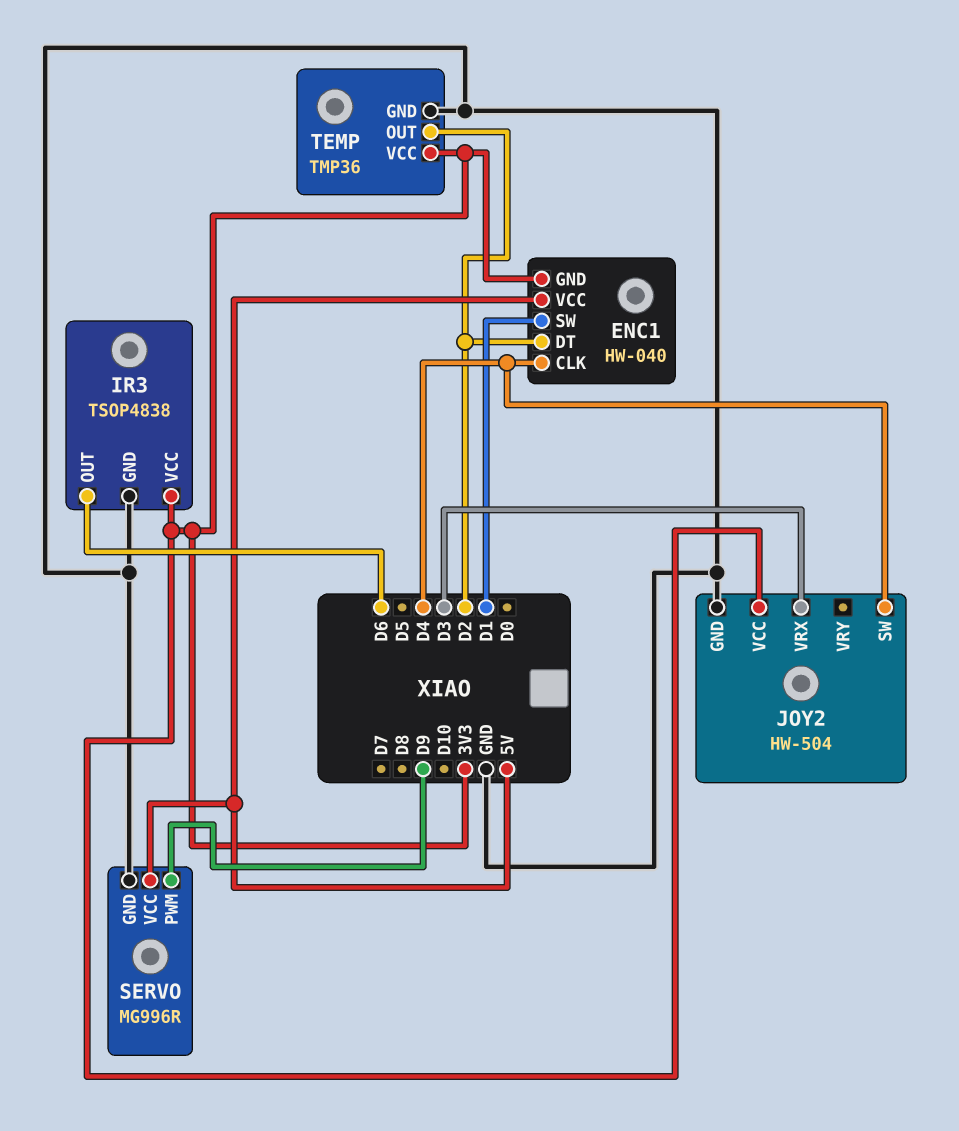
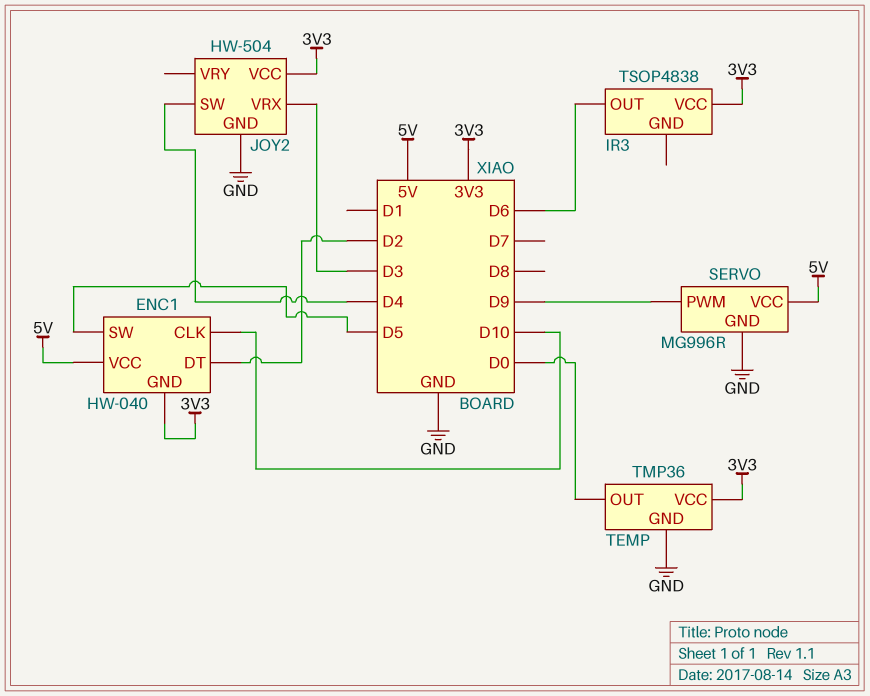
ENC1 pin CLK: D4 -> D10
ENC1 pin SW: D1 -> D5
IR3 pin GND: GND -> none
TEMP pin OUT: D2 -> D0

